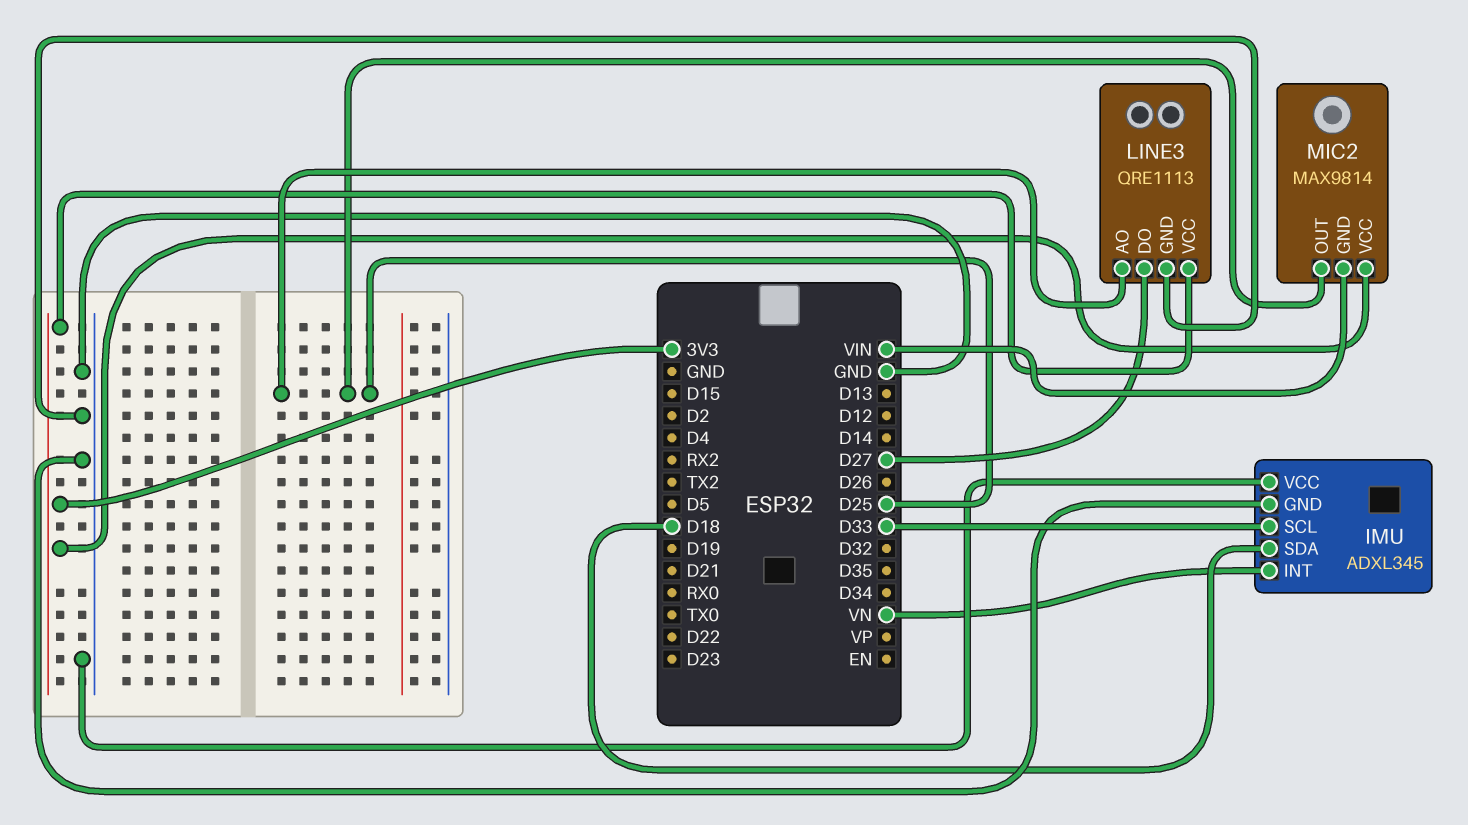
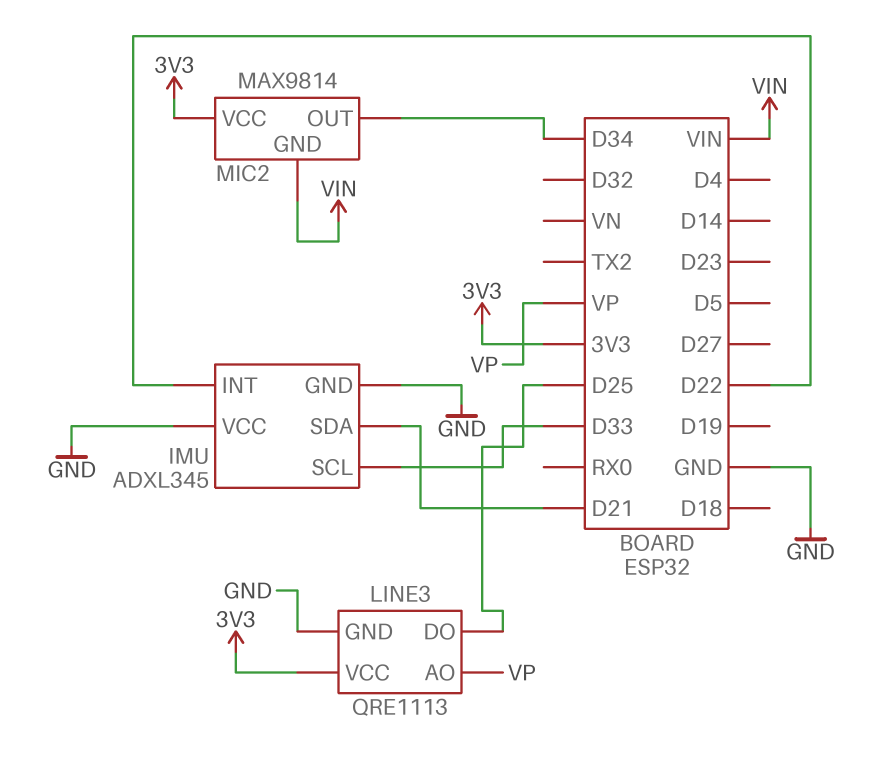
IMU pin INT: VN -> D22
IMU pin SDA: D18 -> D21
LINE3 pin AO: D25 -> VP
LINE3 pin DO: D27 -> D25
MIC2 pin OUT: D25 -> D34

